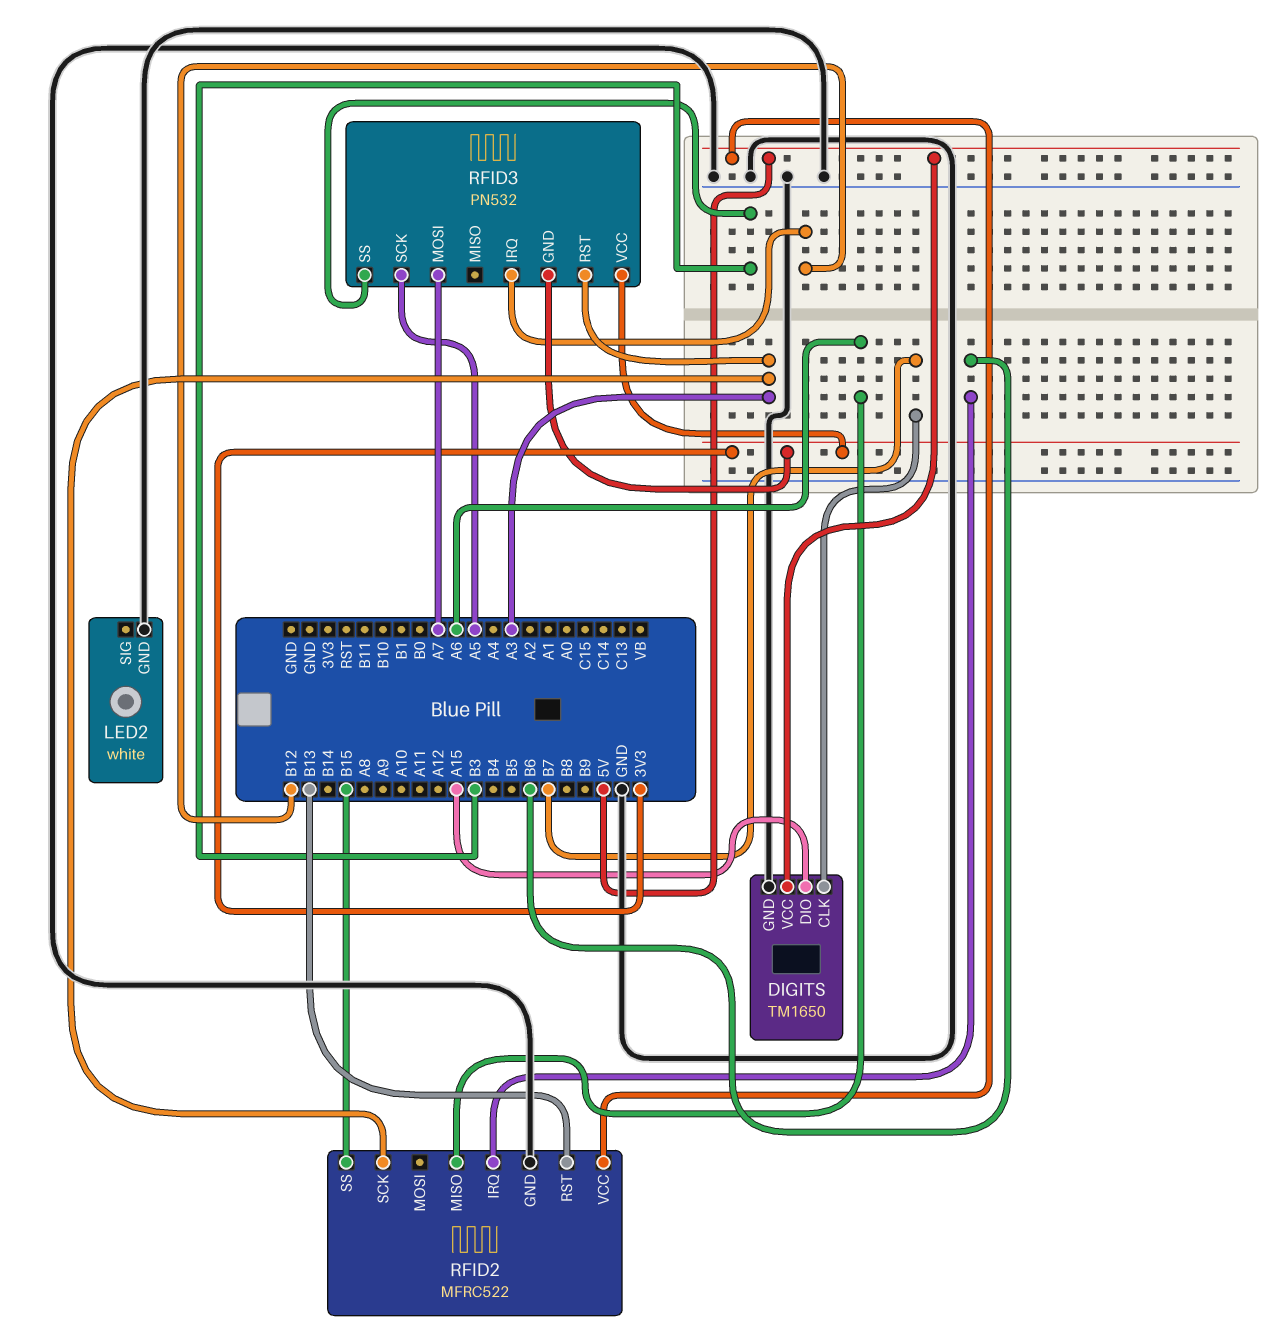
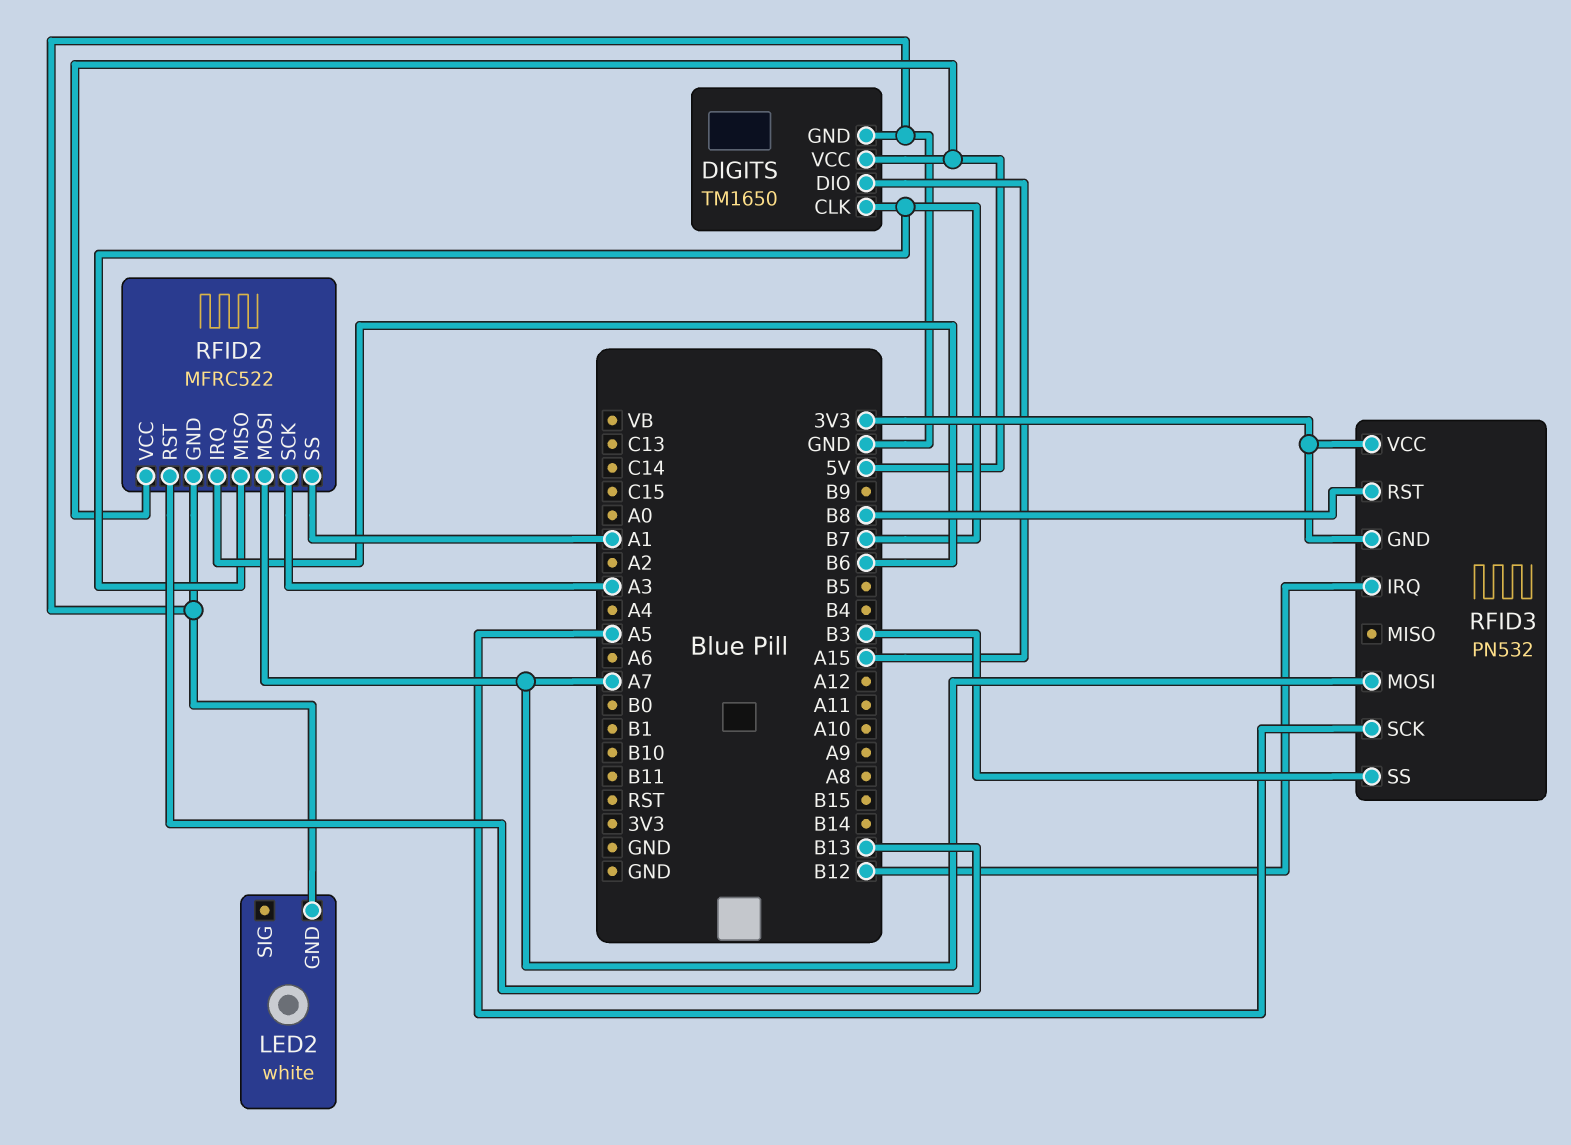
RFID2 pin MISO: A6 -> B7
RFID2 pin MOSI: none -> A7
RFID2 pin SS: B15 -> A1
RFID3 pin RST: A3 -> B8

